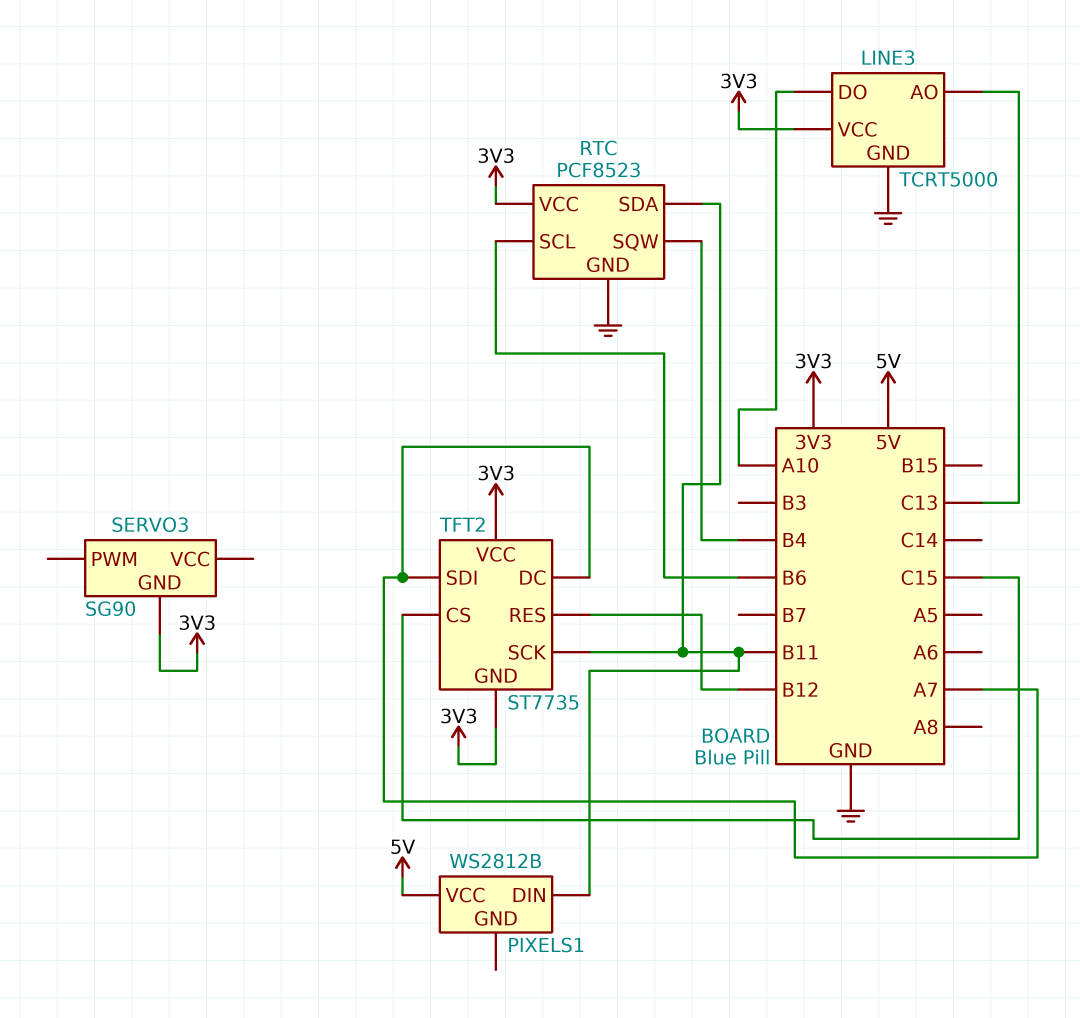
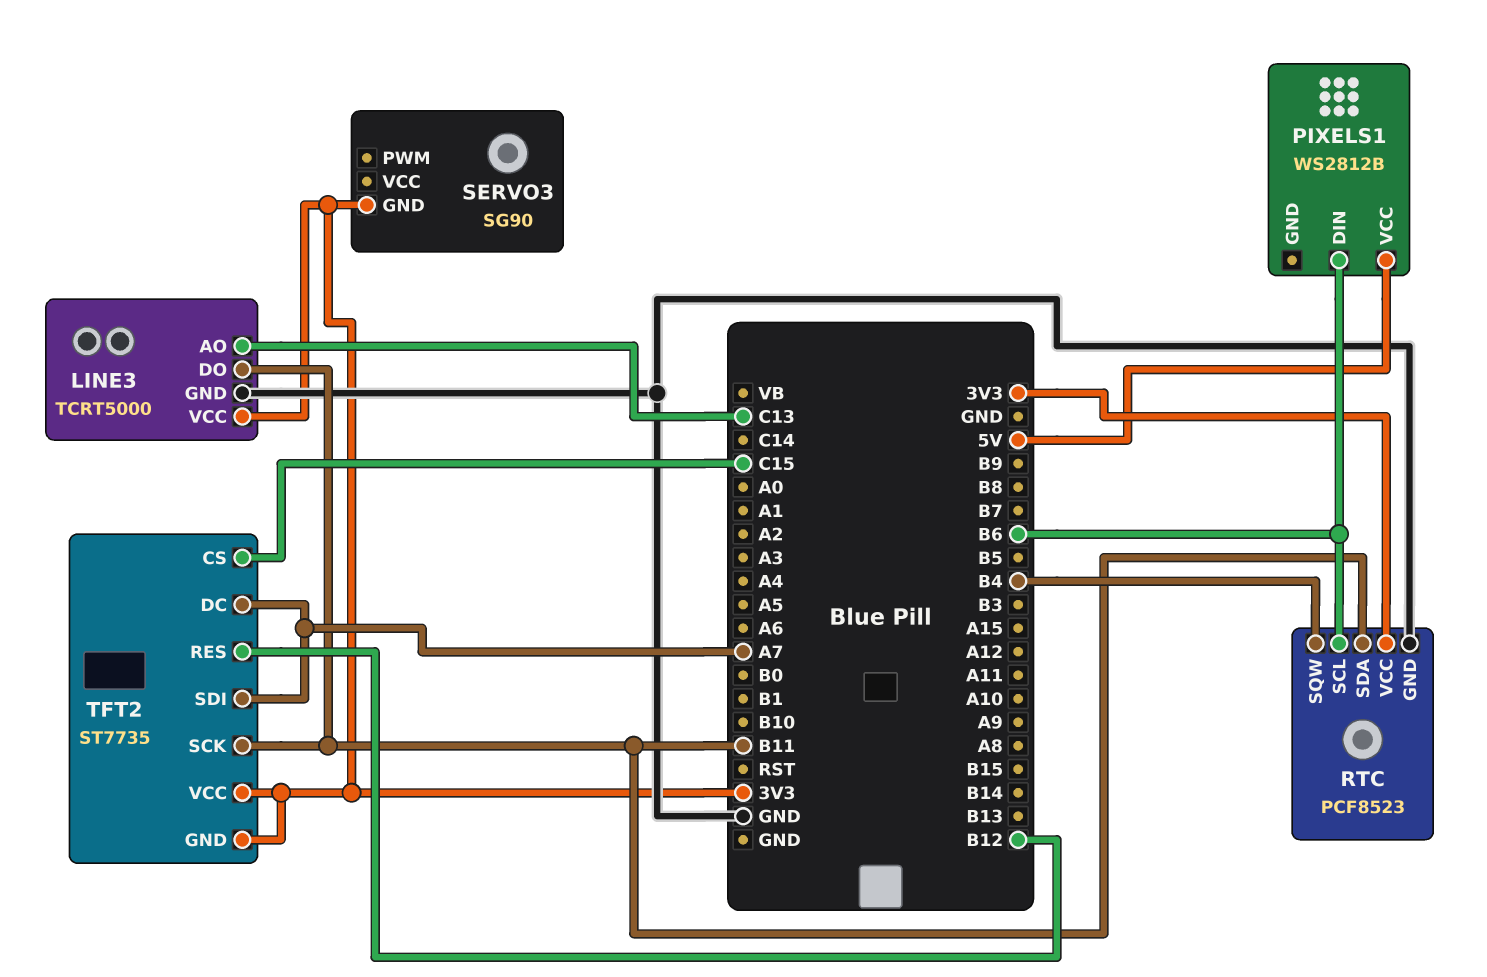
LINE3 pin DO: A10 -> B11
PIXELS1 pin DIN: B11 -> B6

